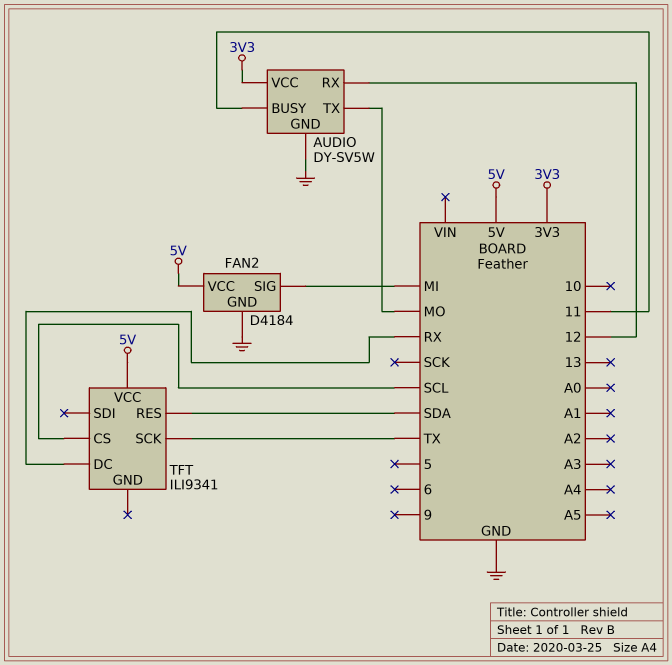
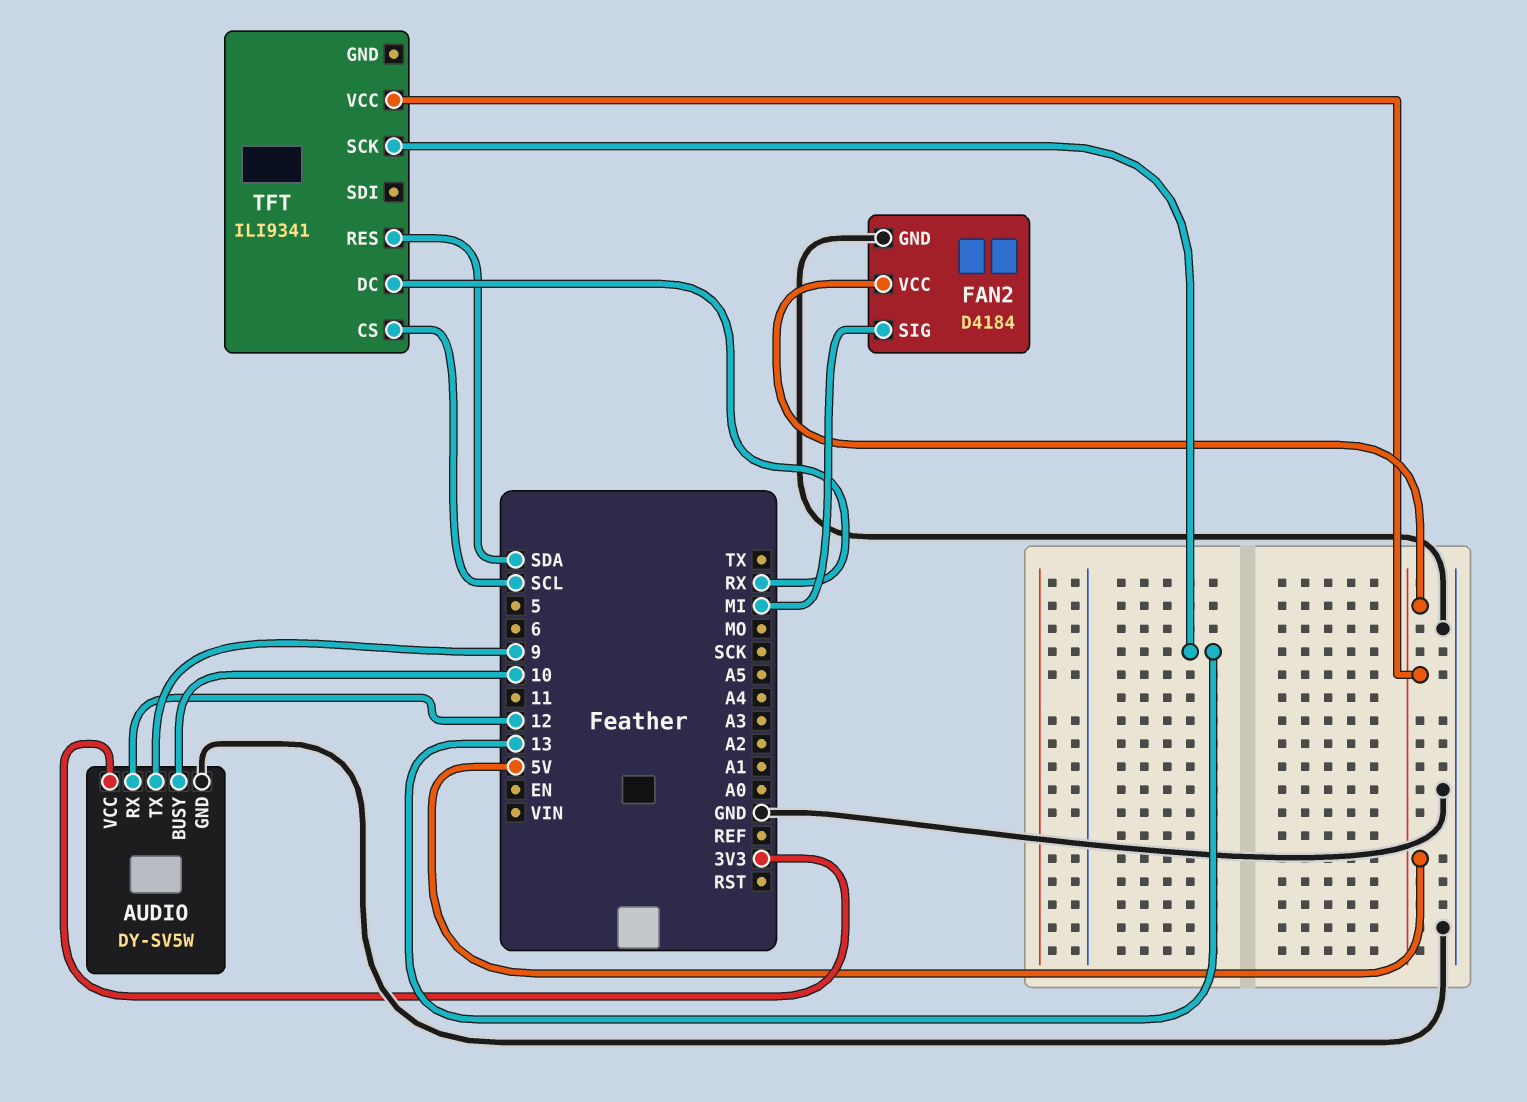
AUDIO pin BUSY: 11 -> 10
AUDIO pin TX: MO -> 9
TFT pin SCK: TX -> 13

